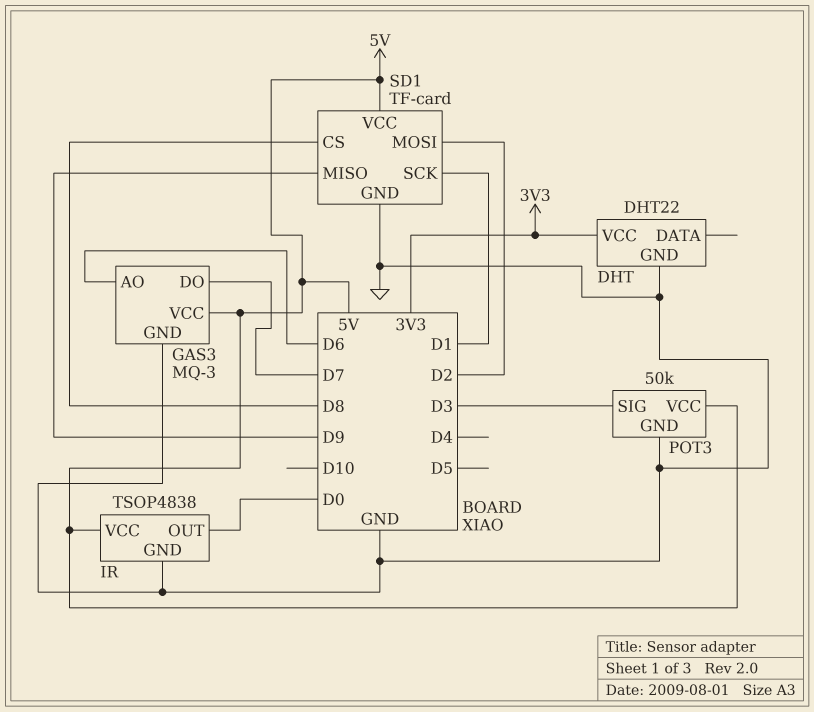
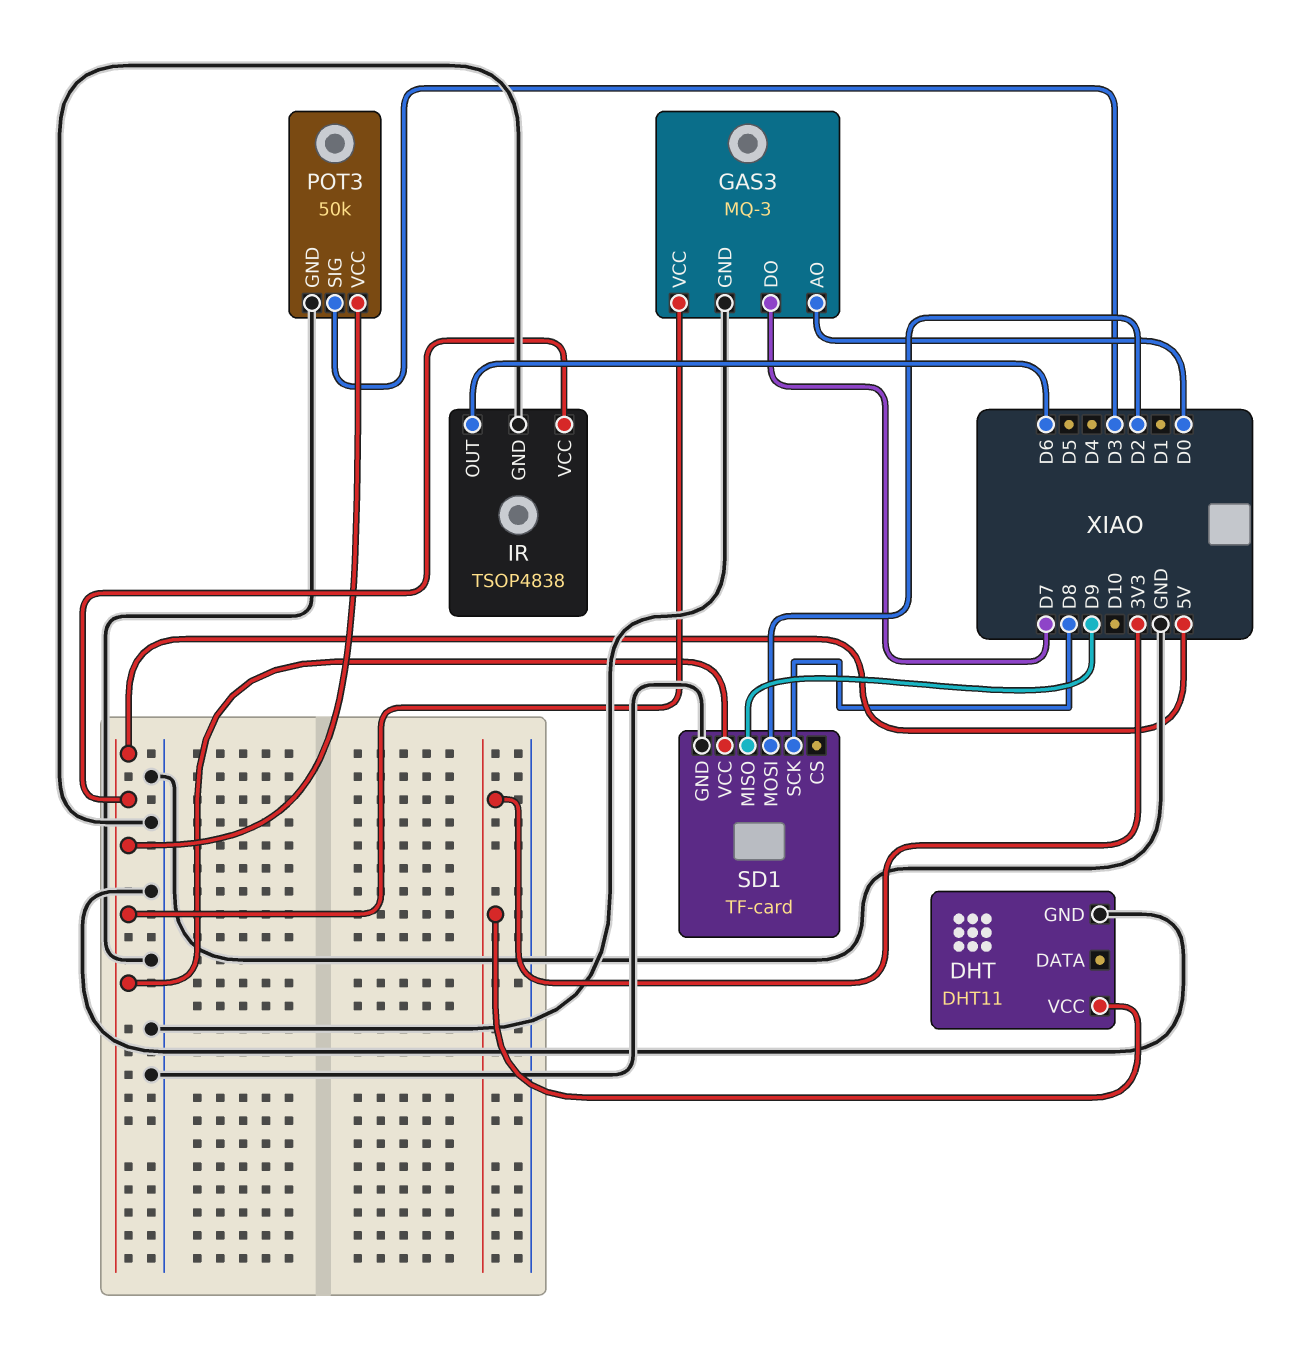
DHT: DHT22 -> DHT11
GAS3 pin AO: D6 -> D0
IR pin OUT: D0 -> D6
SD1 pin CS: D8 -> none
SD1 pin SCK: D1 -> D8

